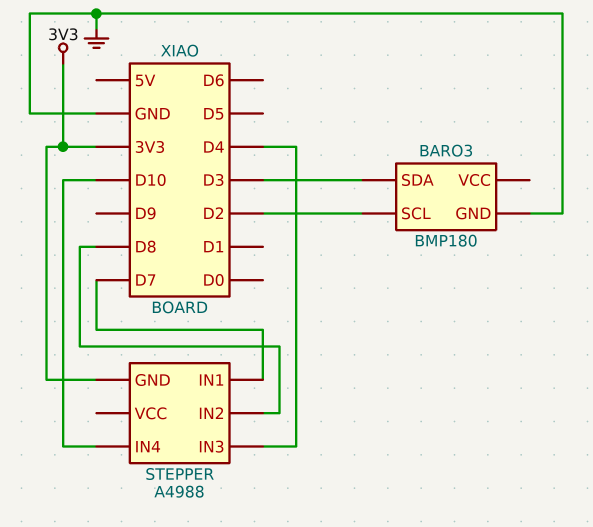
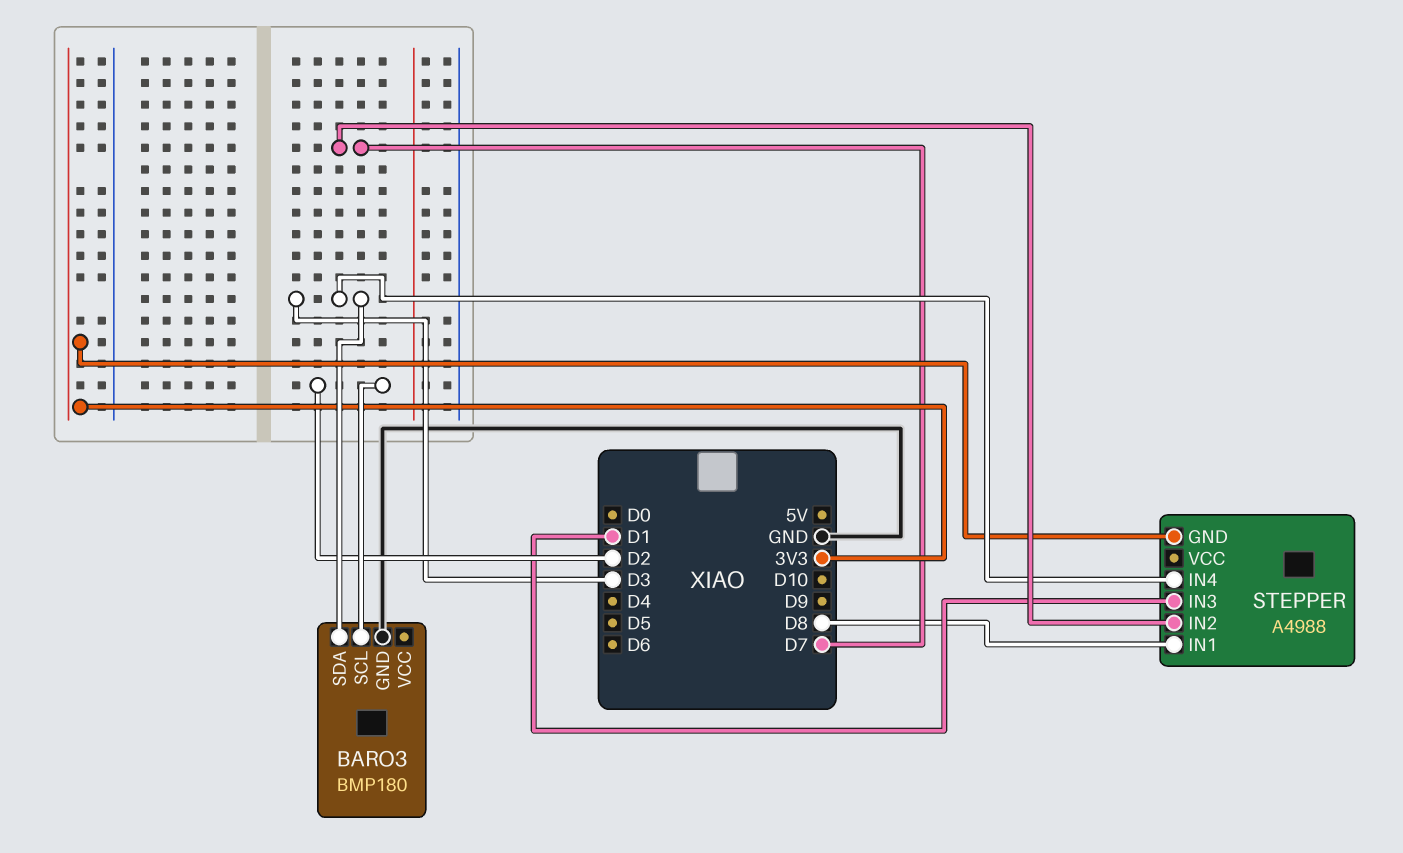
STEPPER pin IN1: D7 -> D8
STEPPER pin IN2: D8 -> D7
STEPPER pin IN3: D4 -> D1
STEPPER pin IN4: D10 -> D3

